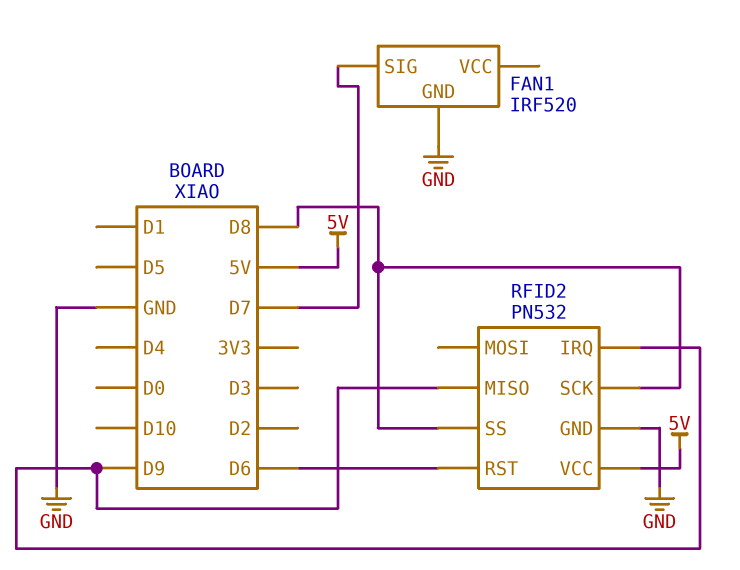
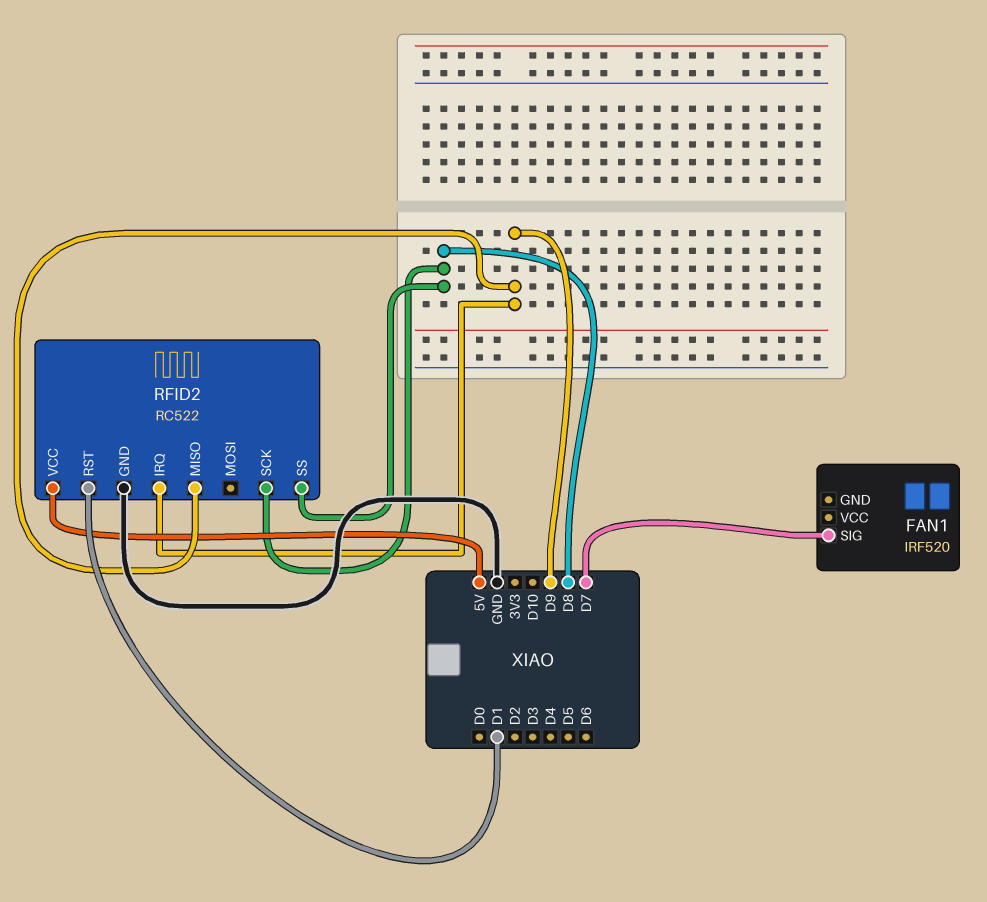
FAN1 pin GND: GND -> none
RFID2: PN532 -> RC522
RFID2 pin RST: D6 -> D1

